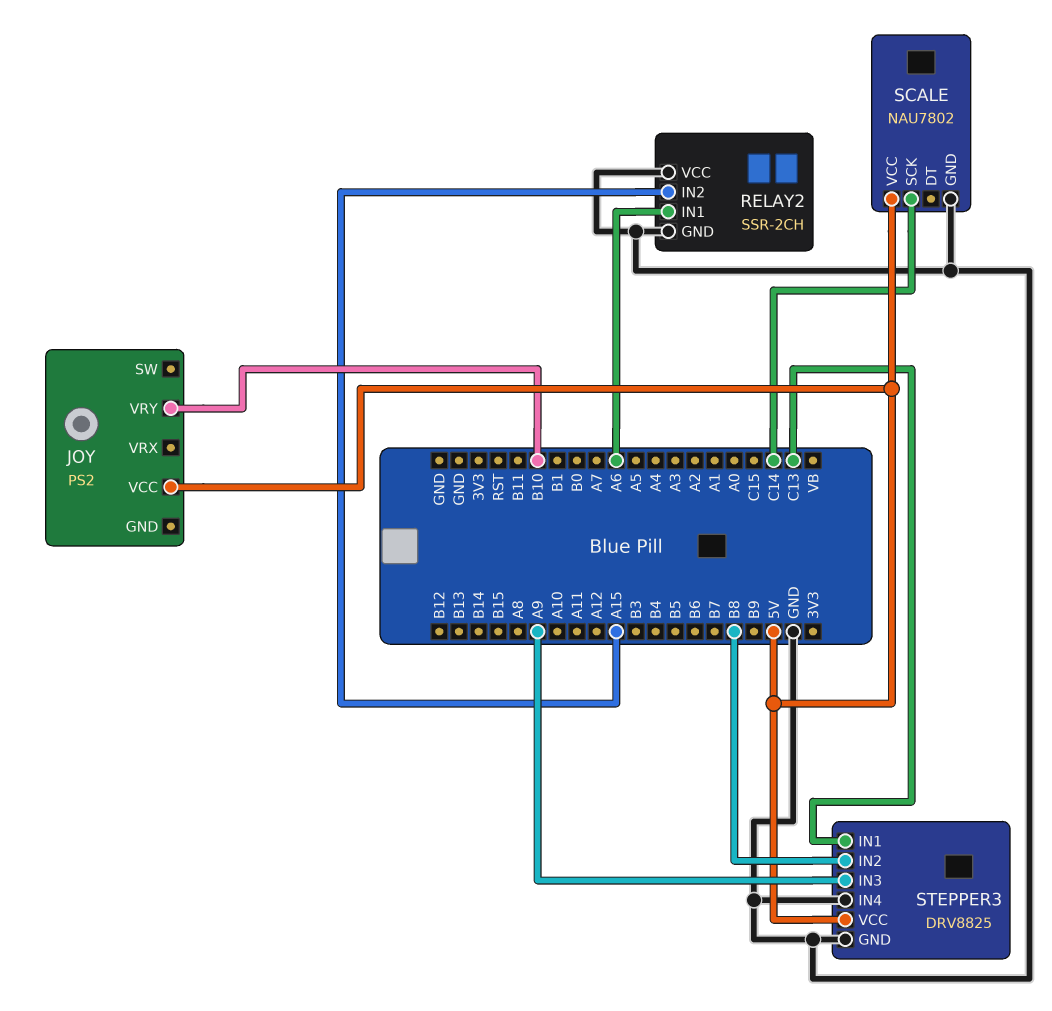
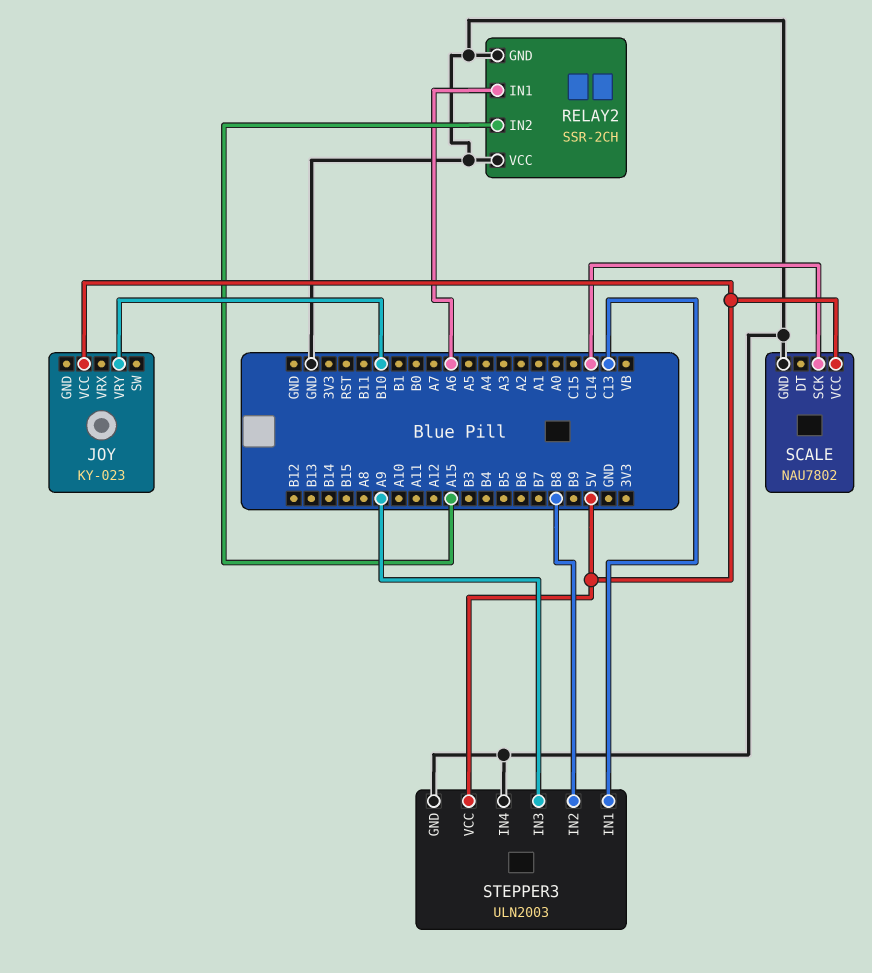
JOY: PS2 -> KY-023
STEPPER3: DRV8825 -> ULN2003

